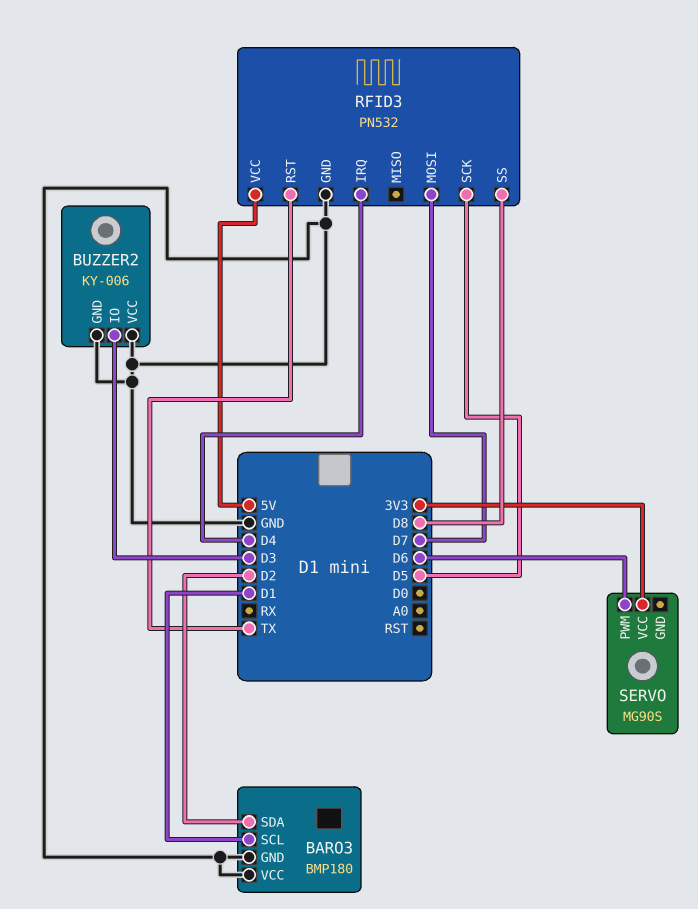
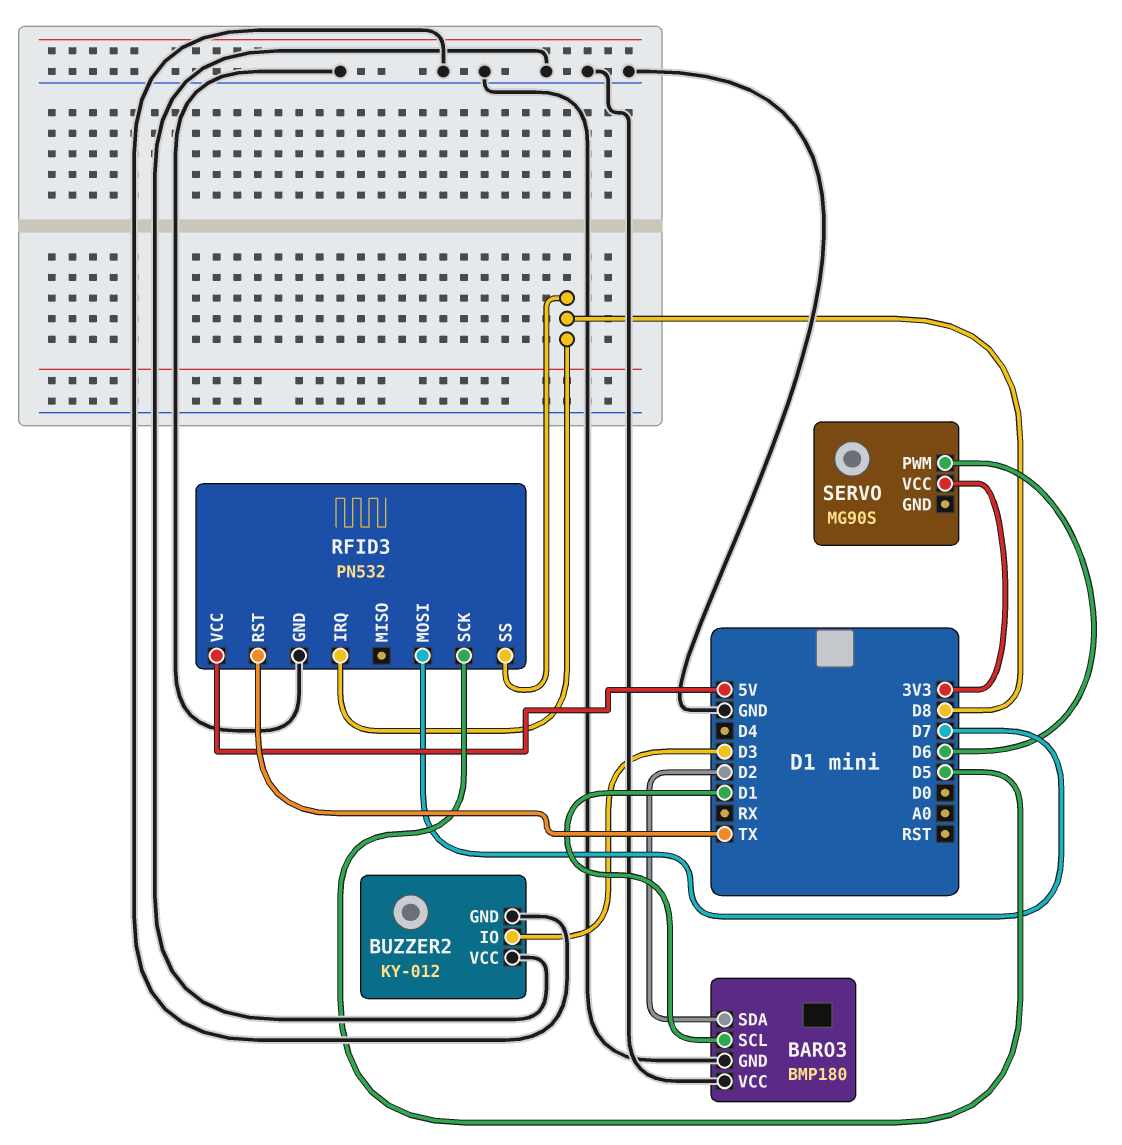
BUZZER2: KY-006 -> KY-012
RFID3 pin IRQ: D4 -> D8

